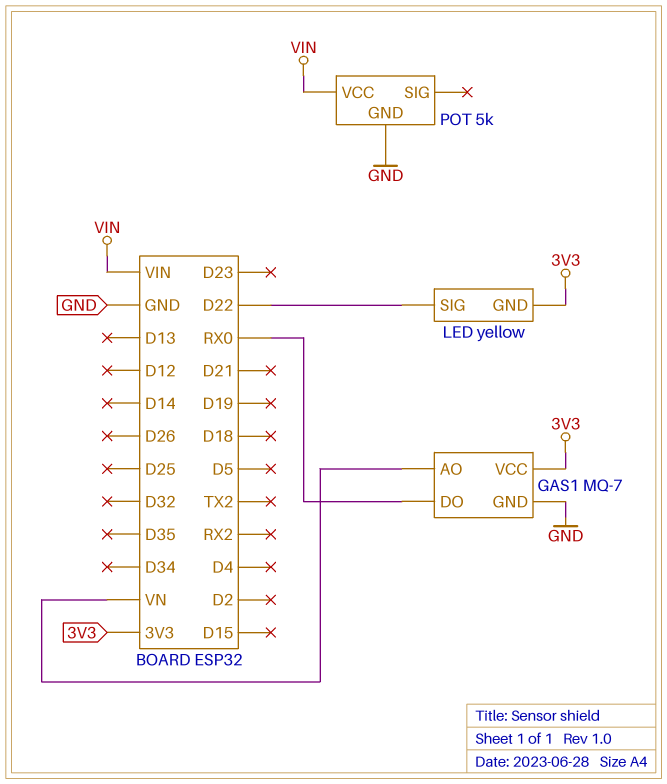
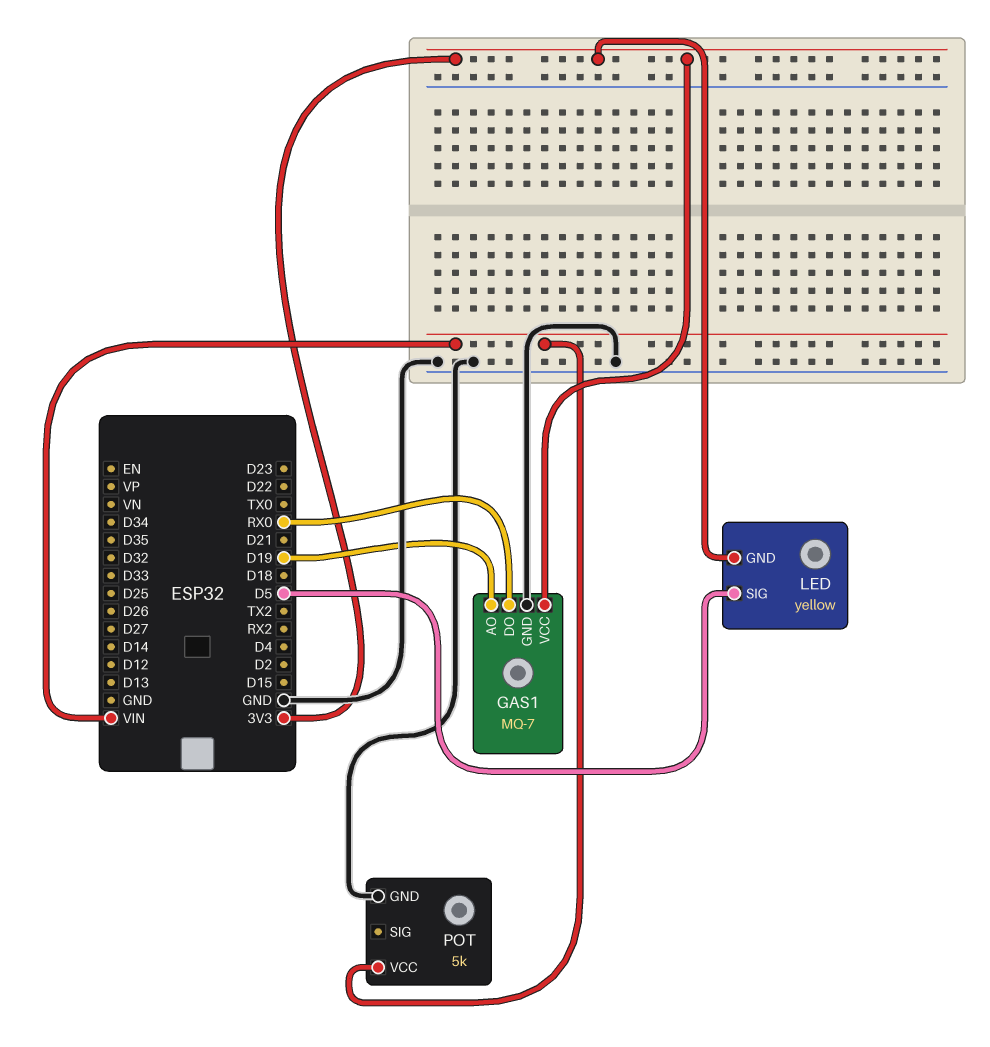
GAS1 pin AO: VN -> D19
LED pin SIG: D22 -> D5

